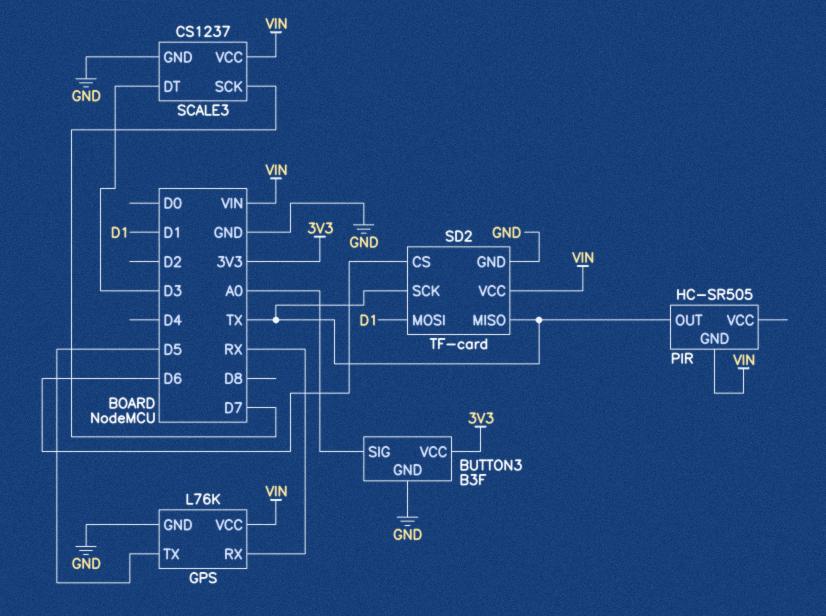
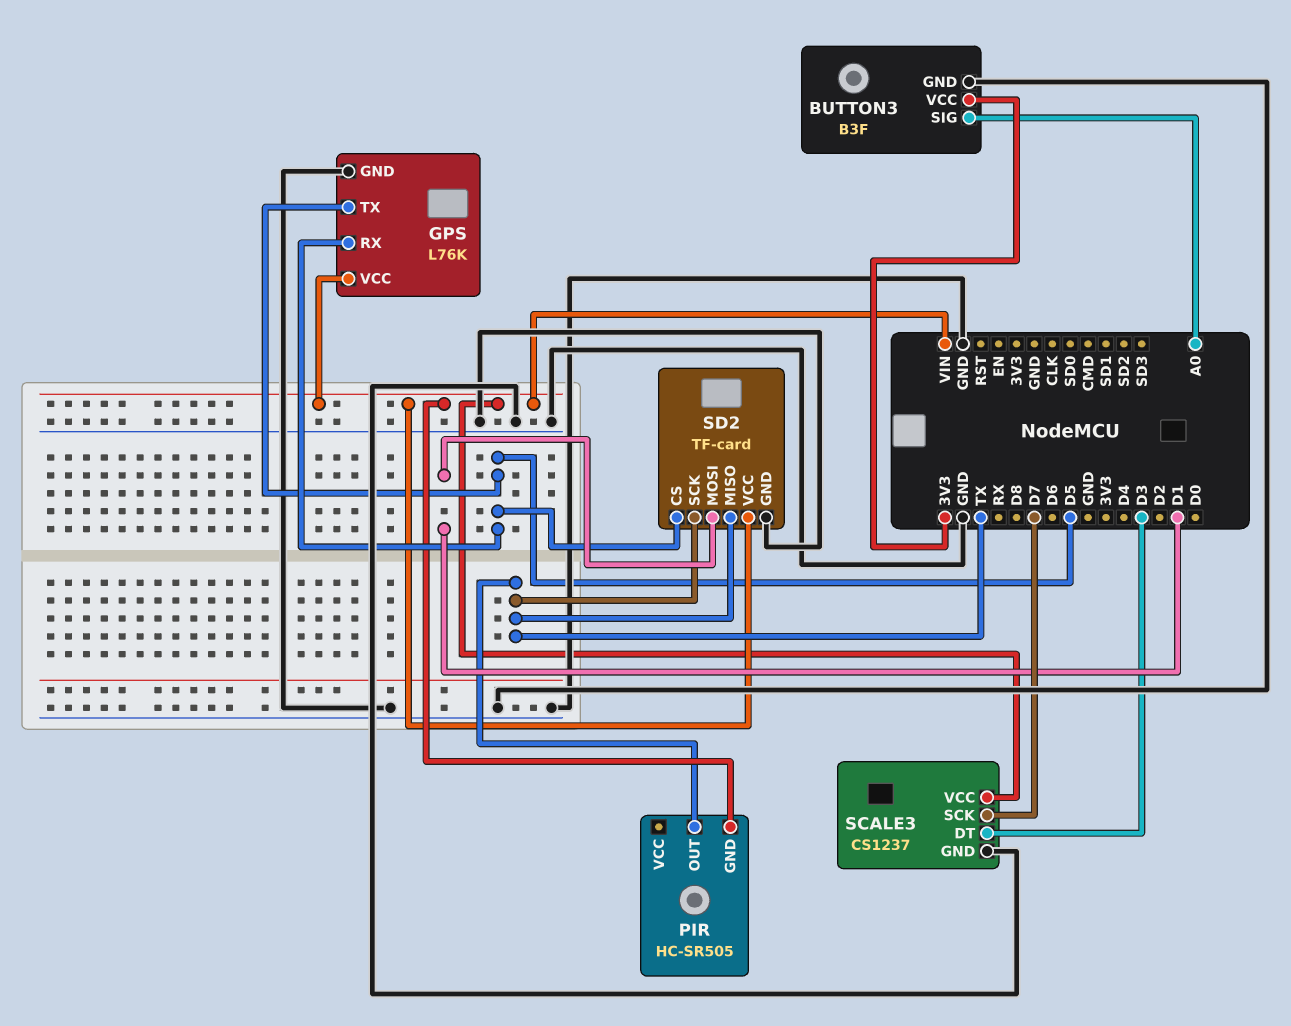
GPS pin RX: RX -> D5
SD2 pin CS: D6 -> D5

